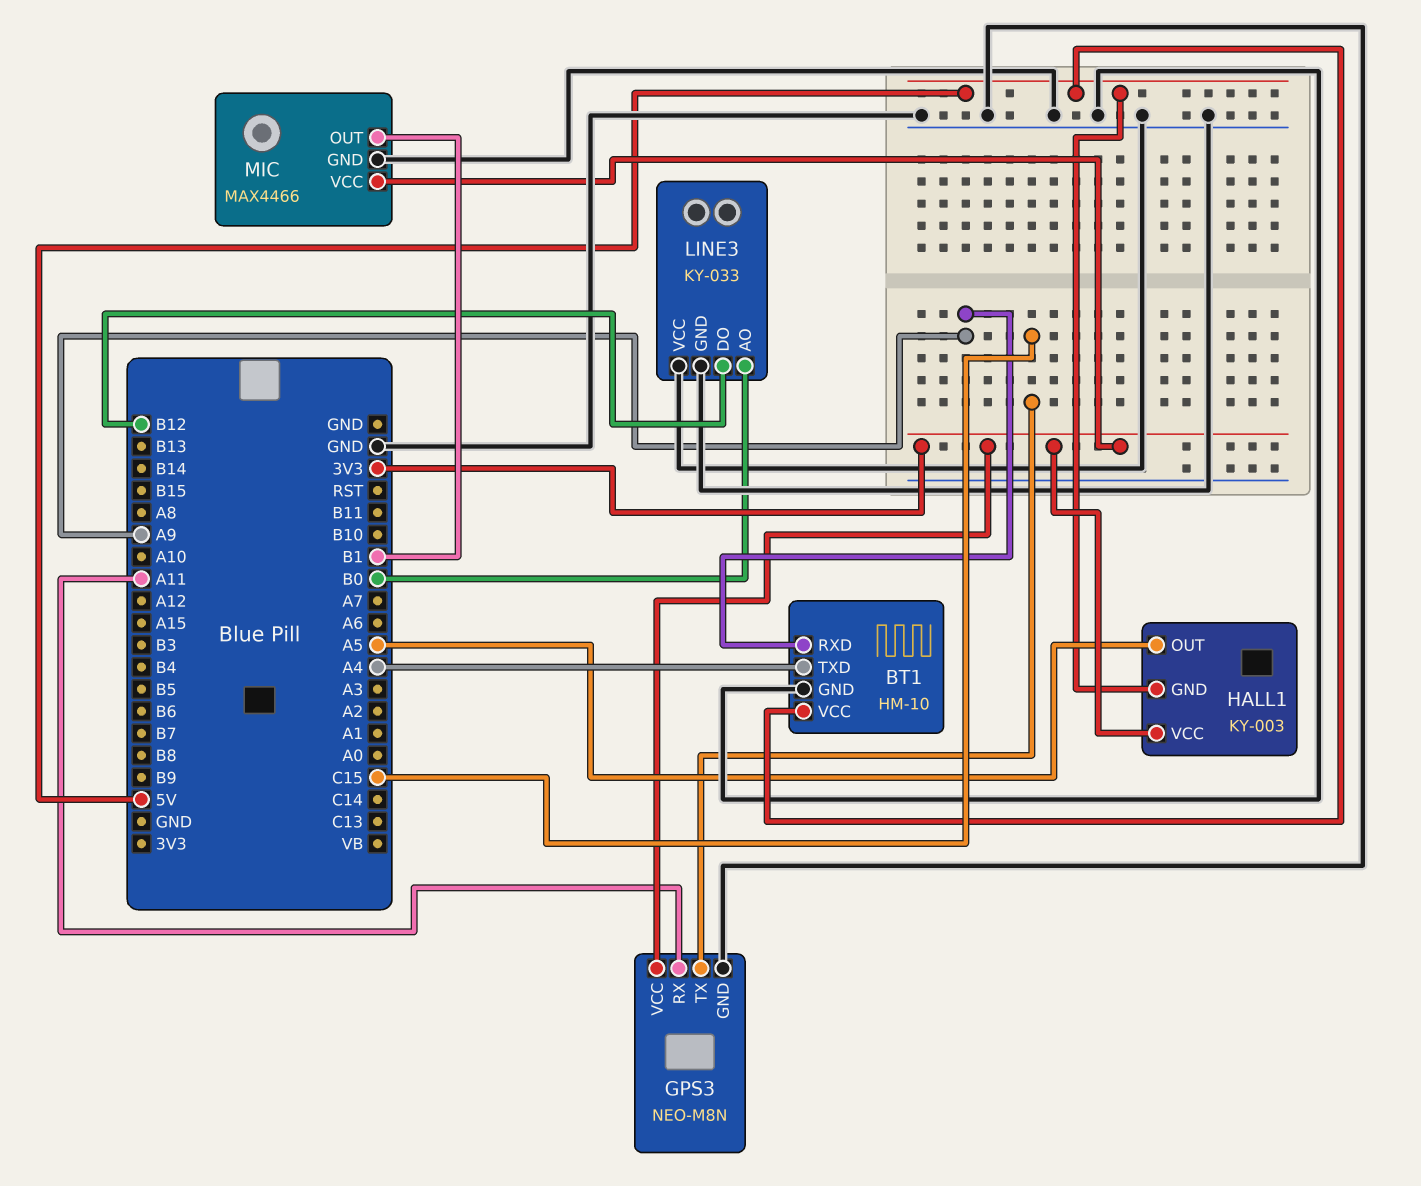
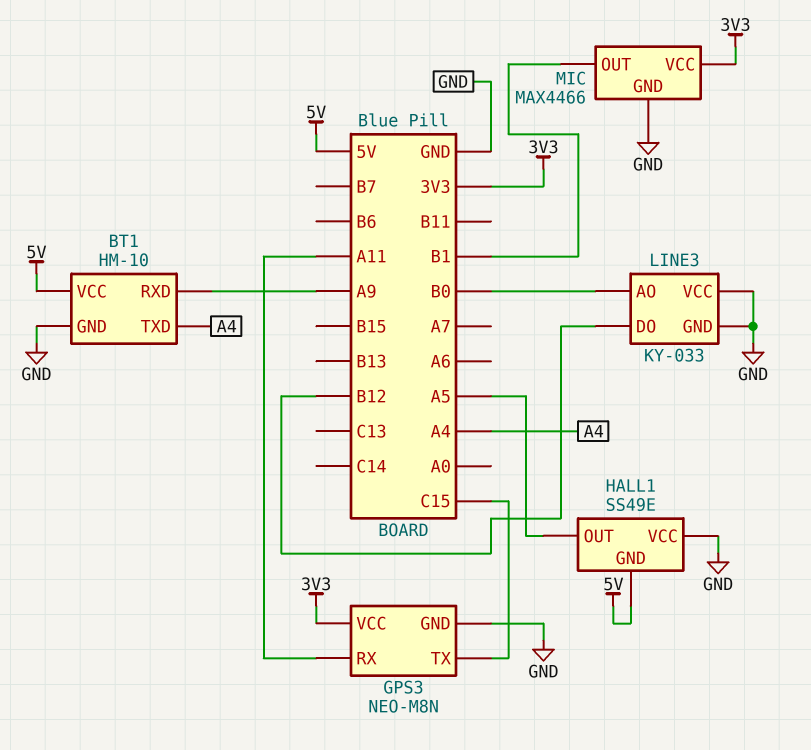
HALL1: KY-003 -> SS49E
HALL1 pin VCC: 3V3 -> GND

